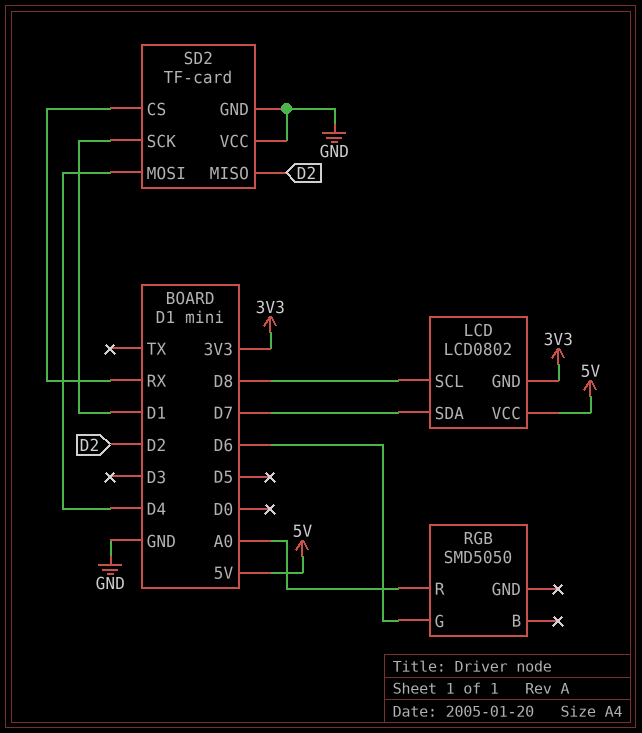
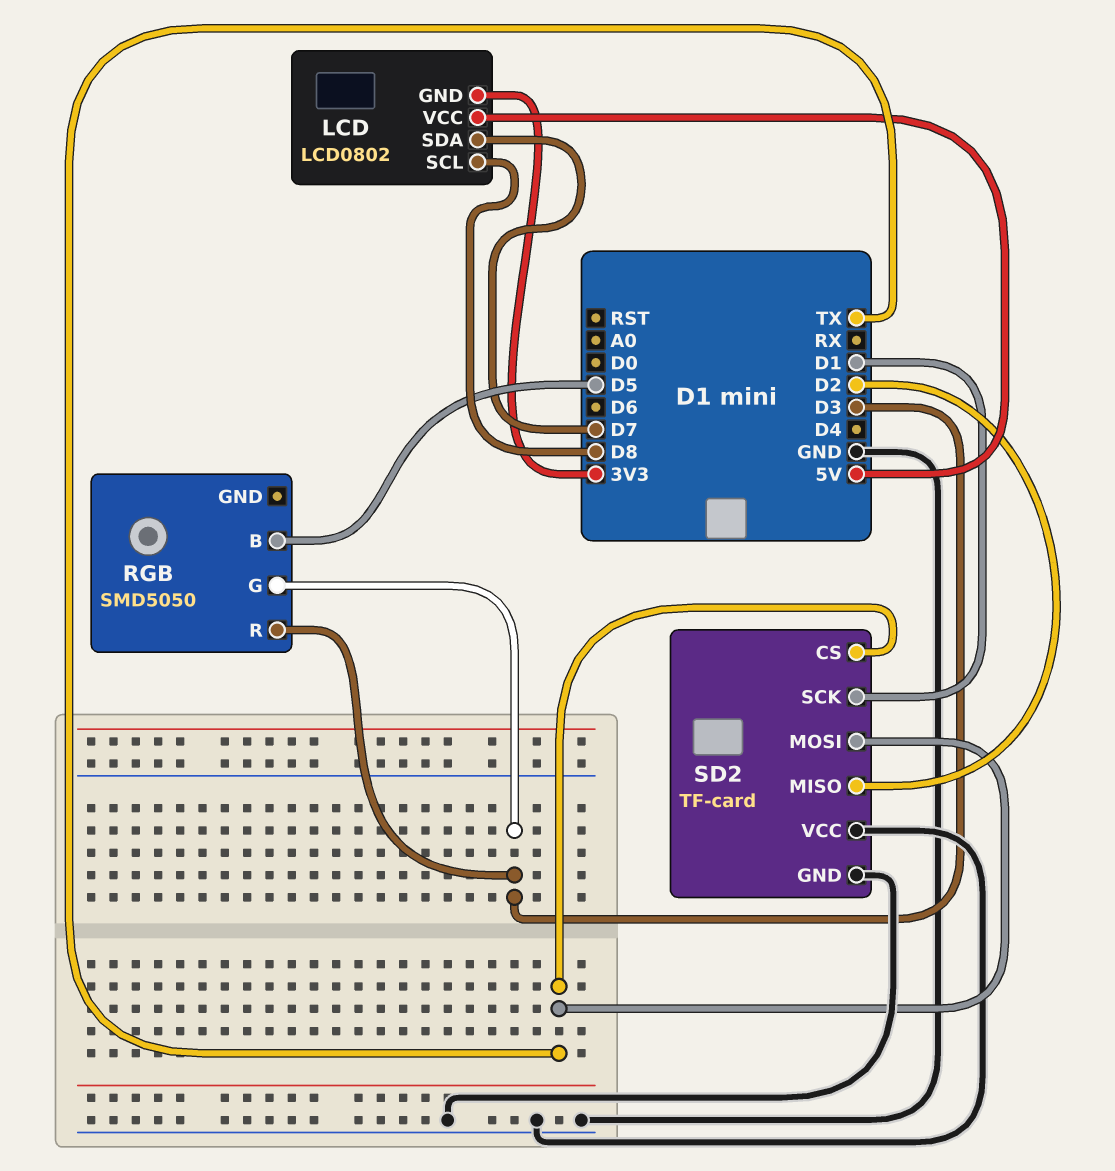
RGB pin B: none -> D5
RGB pin G: D6 -> D3
RGB pin R: A0 -> D3
SD2 pin CS: RX -> TX
SD2 pin MOSI: D4 -> TX

